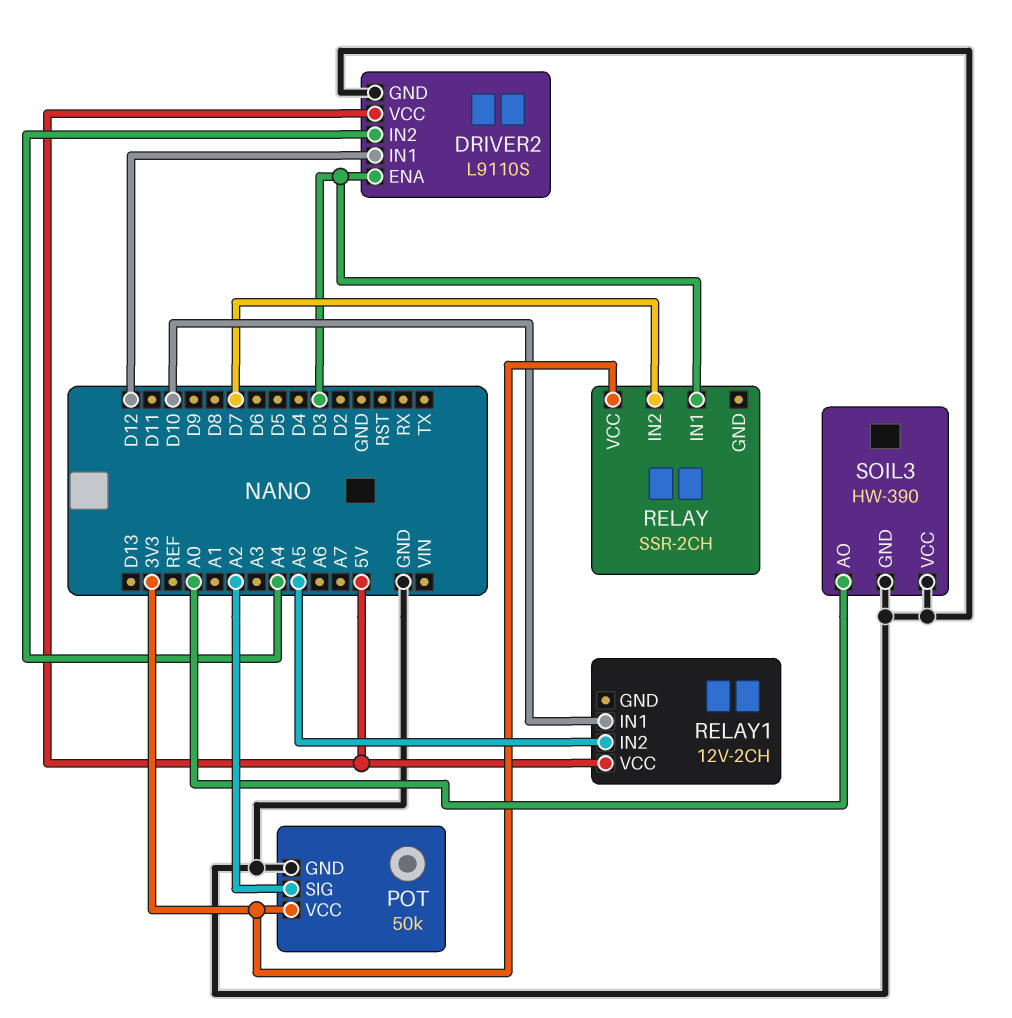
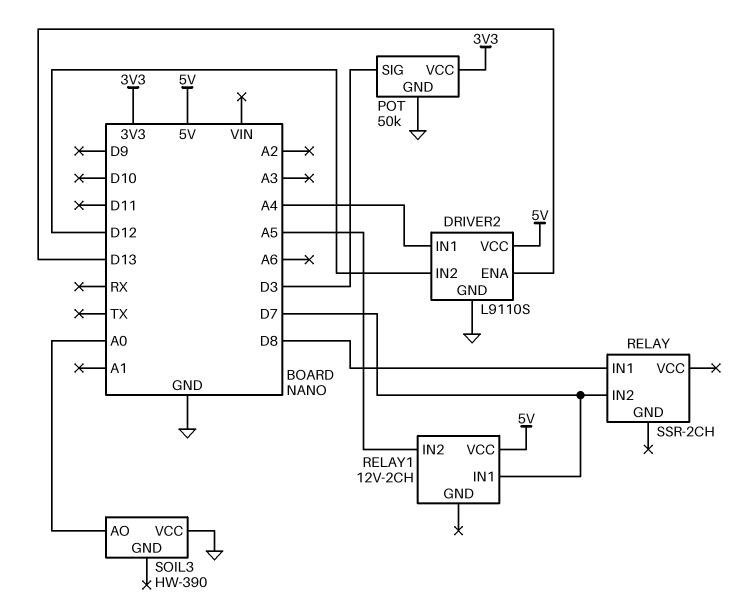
DRIVER2 pin ENA: D3 -> D13
DRIVER2 pin IN1: D12 -> A4
DRIVER2 pin IN2: A4 -> D12
POT pin SIG: A2 -> D3
RELAY pin IN1: D3 -> D8
RELAY pin VCC: 3V3 -> none
RELAY1 pin IN1: D10 -> D7
SOIL3 pin GND: GND -> none

